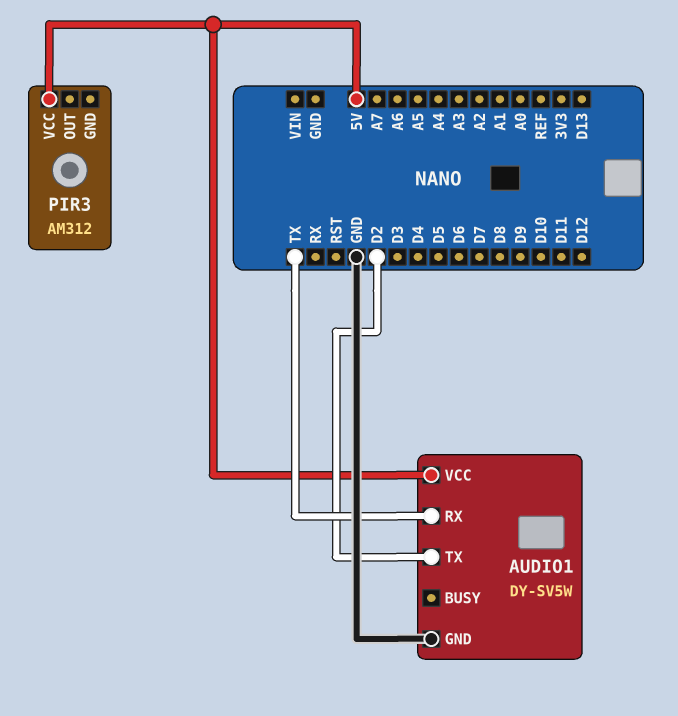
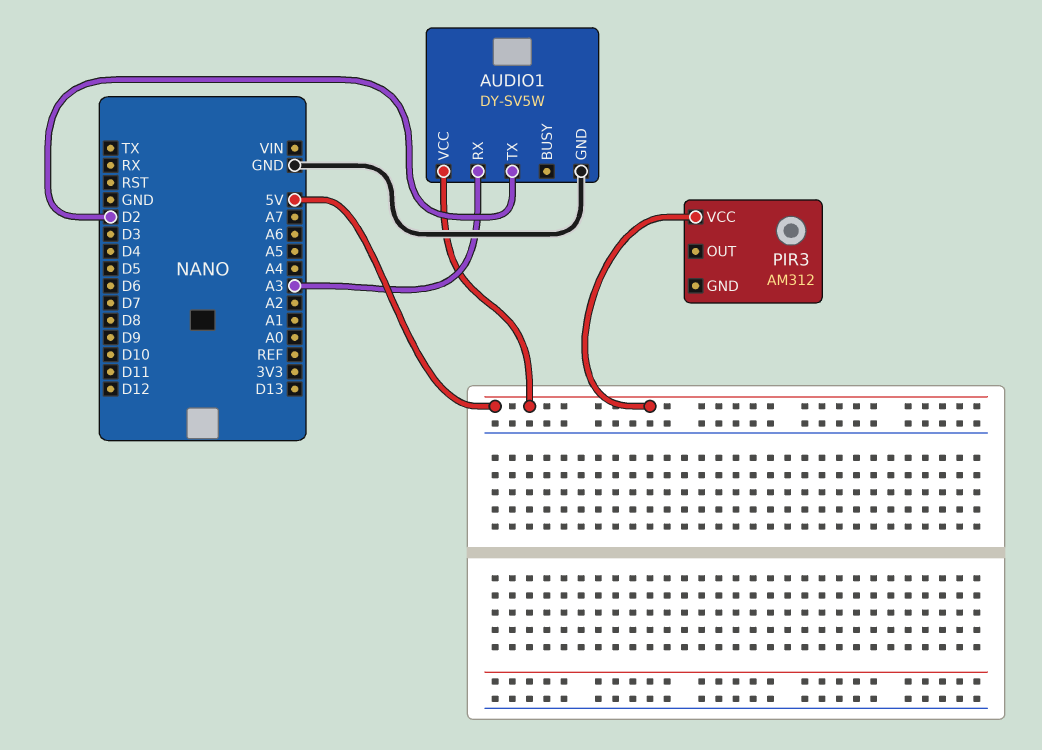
AUDIO1 pin RX: TX -> A3

